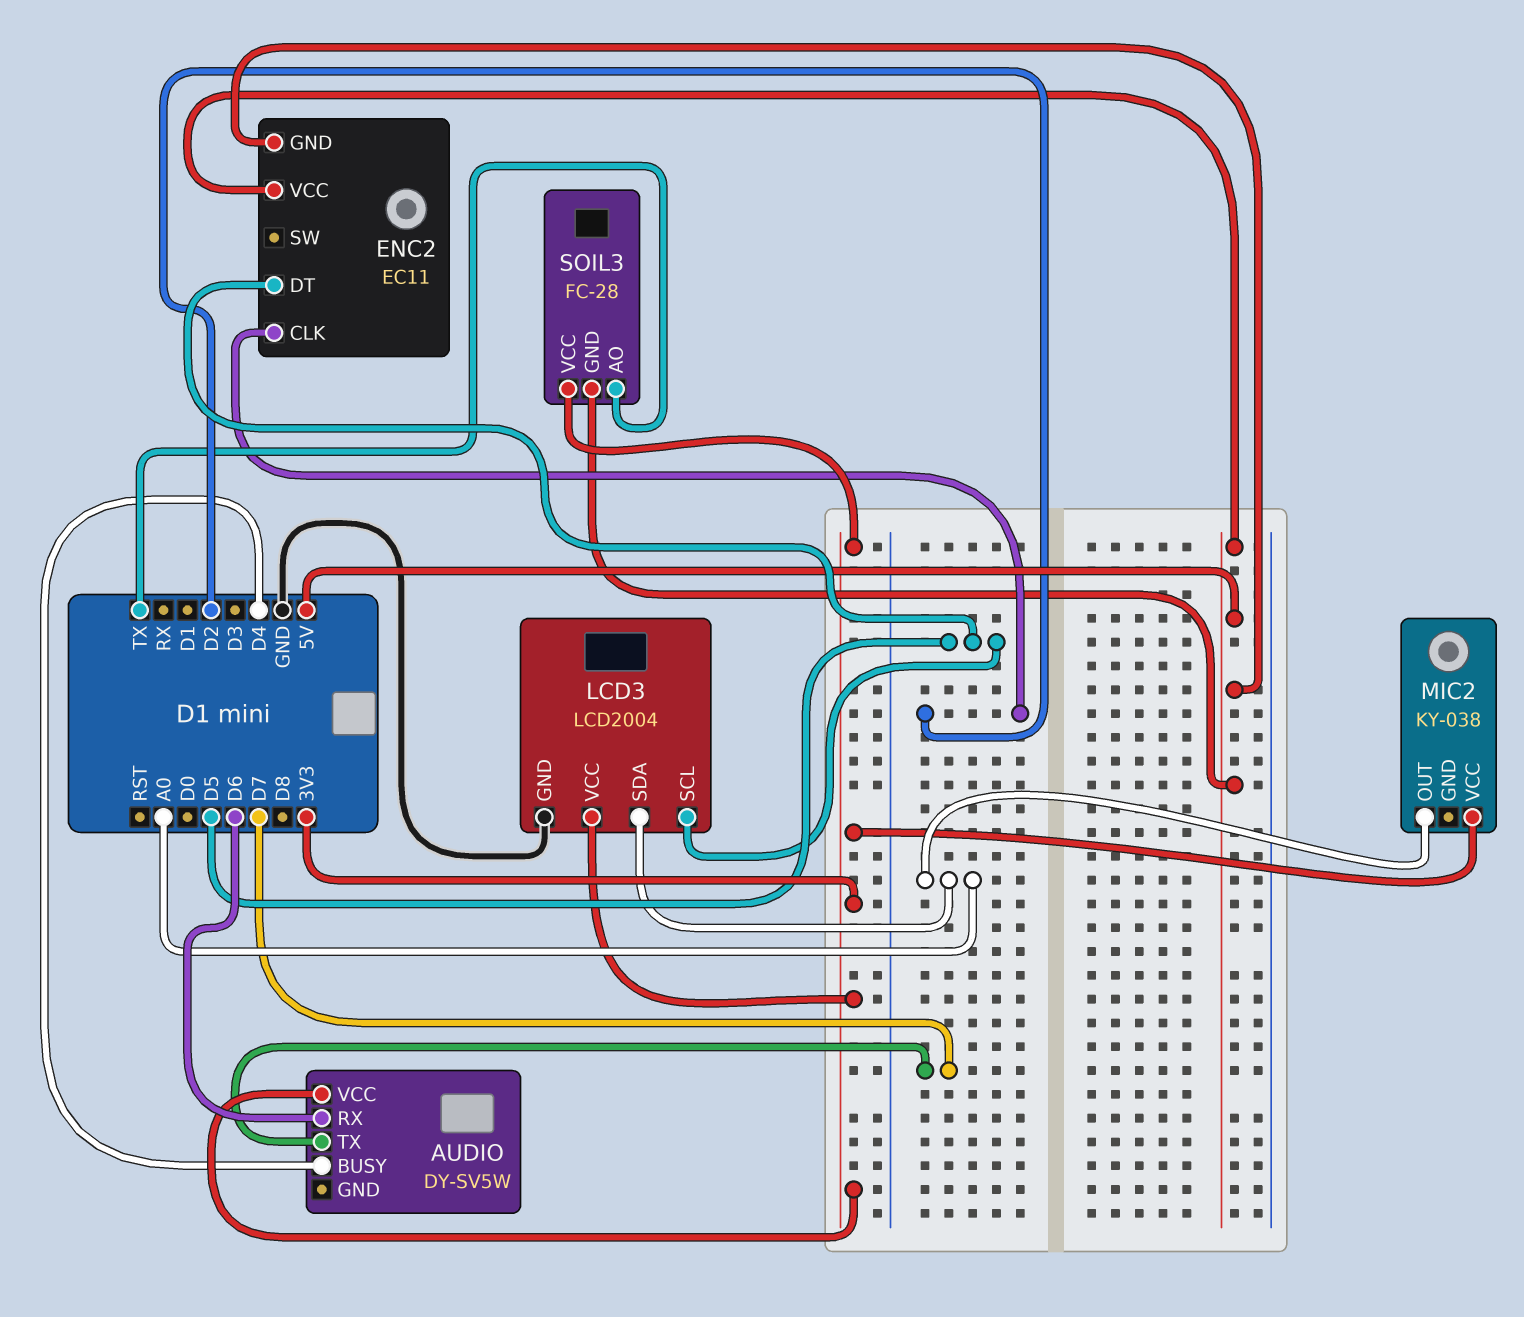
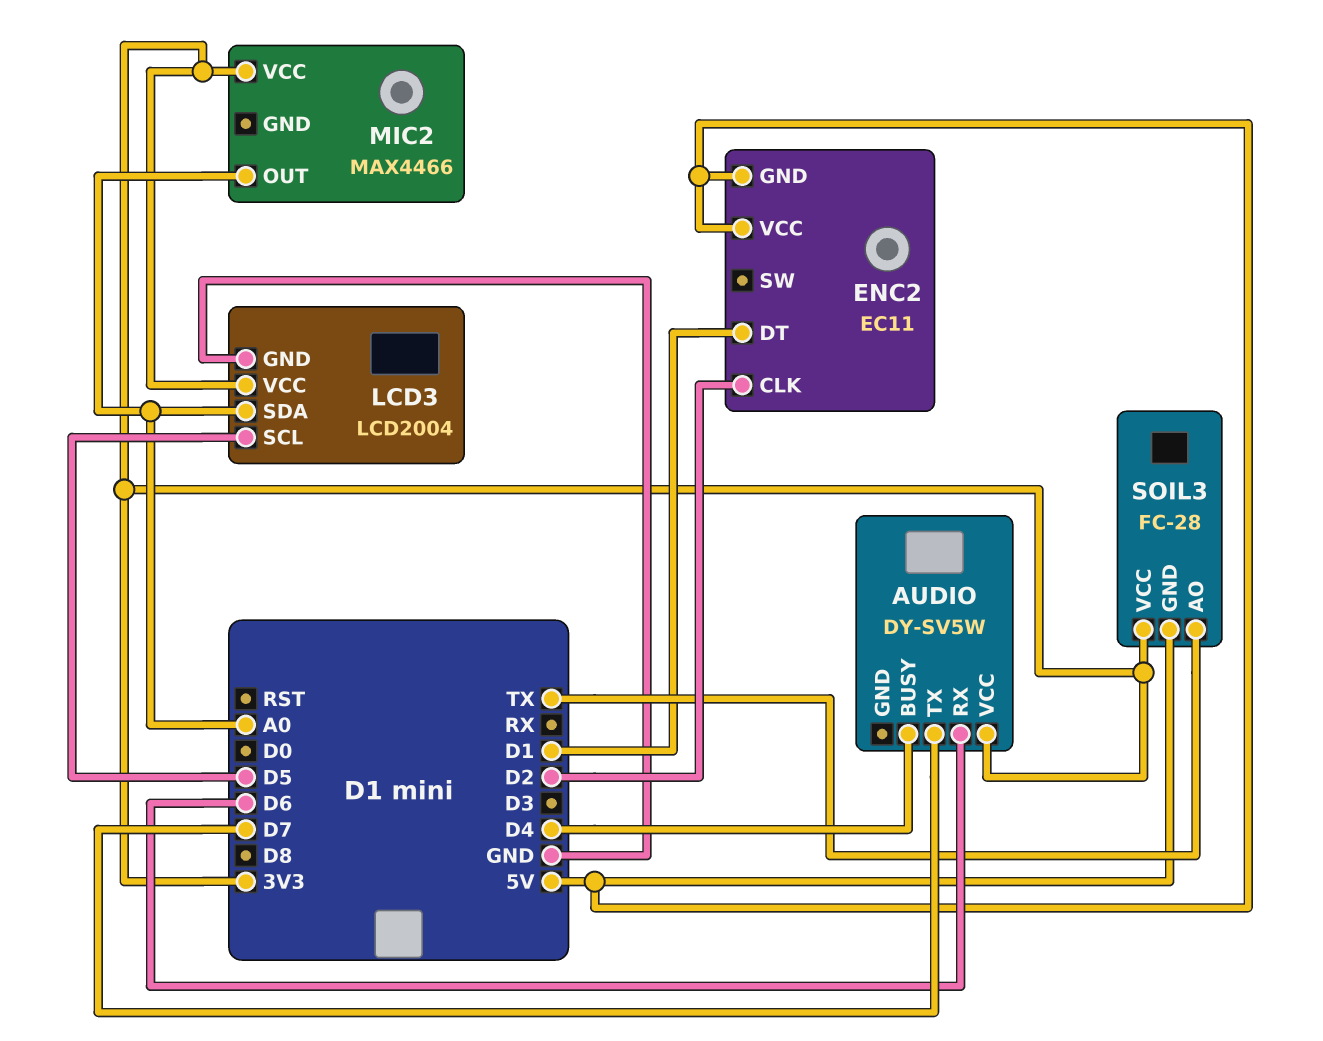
ENC2 pin DT: D5 -> D1
MIC2: KY-038 -> MAX4466

